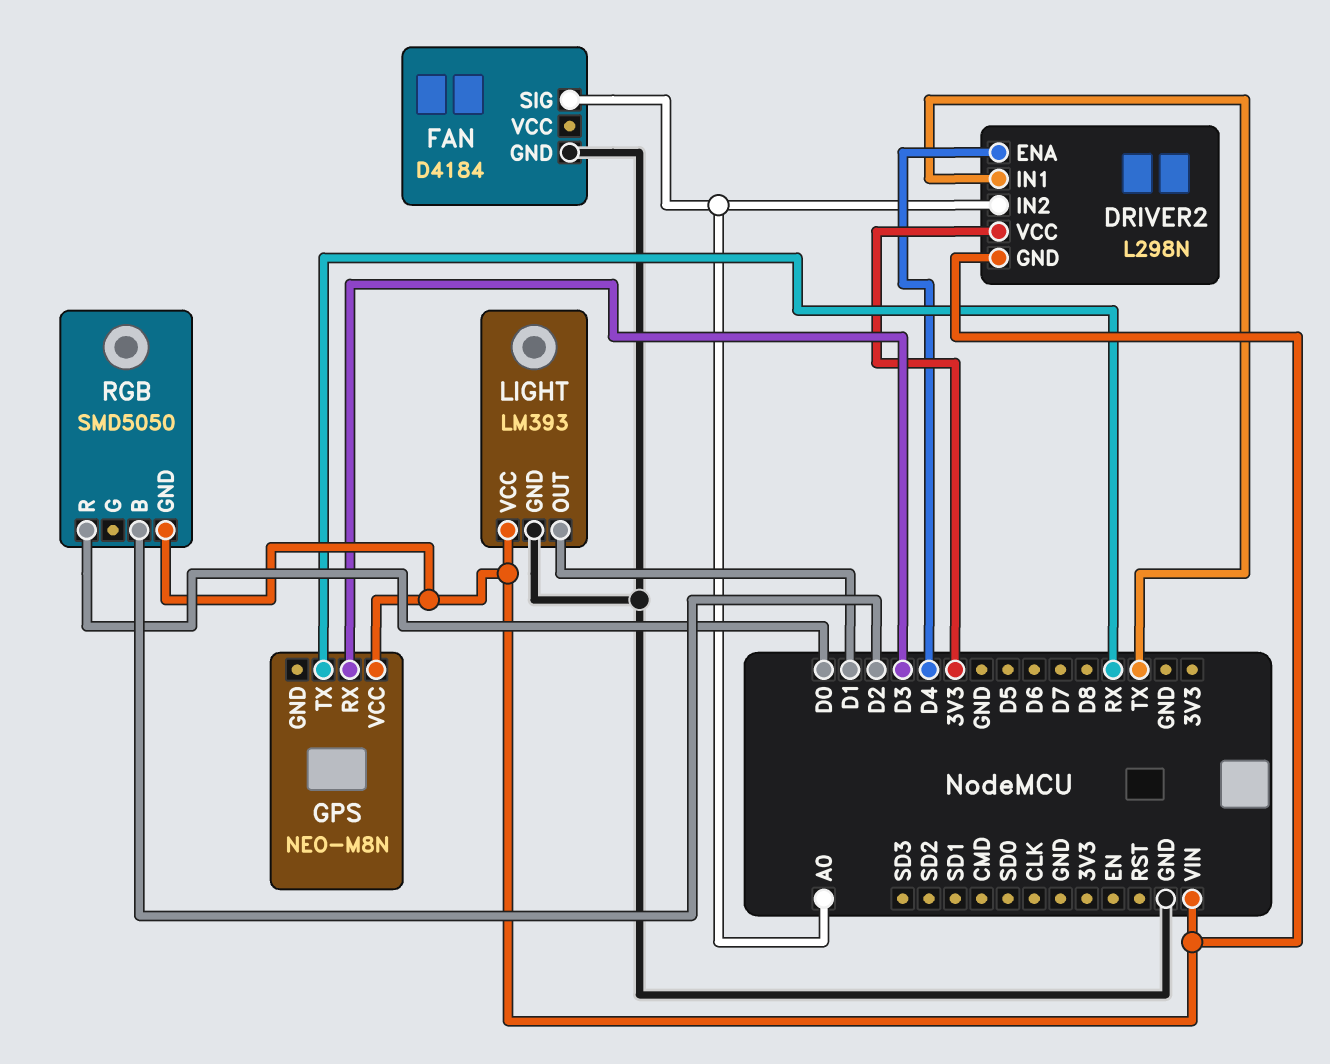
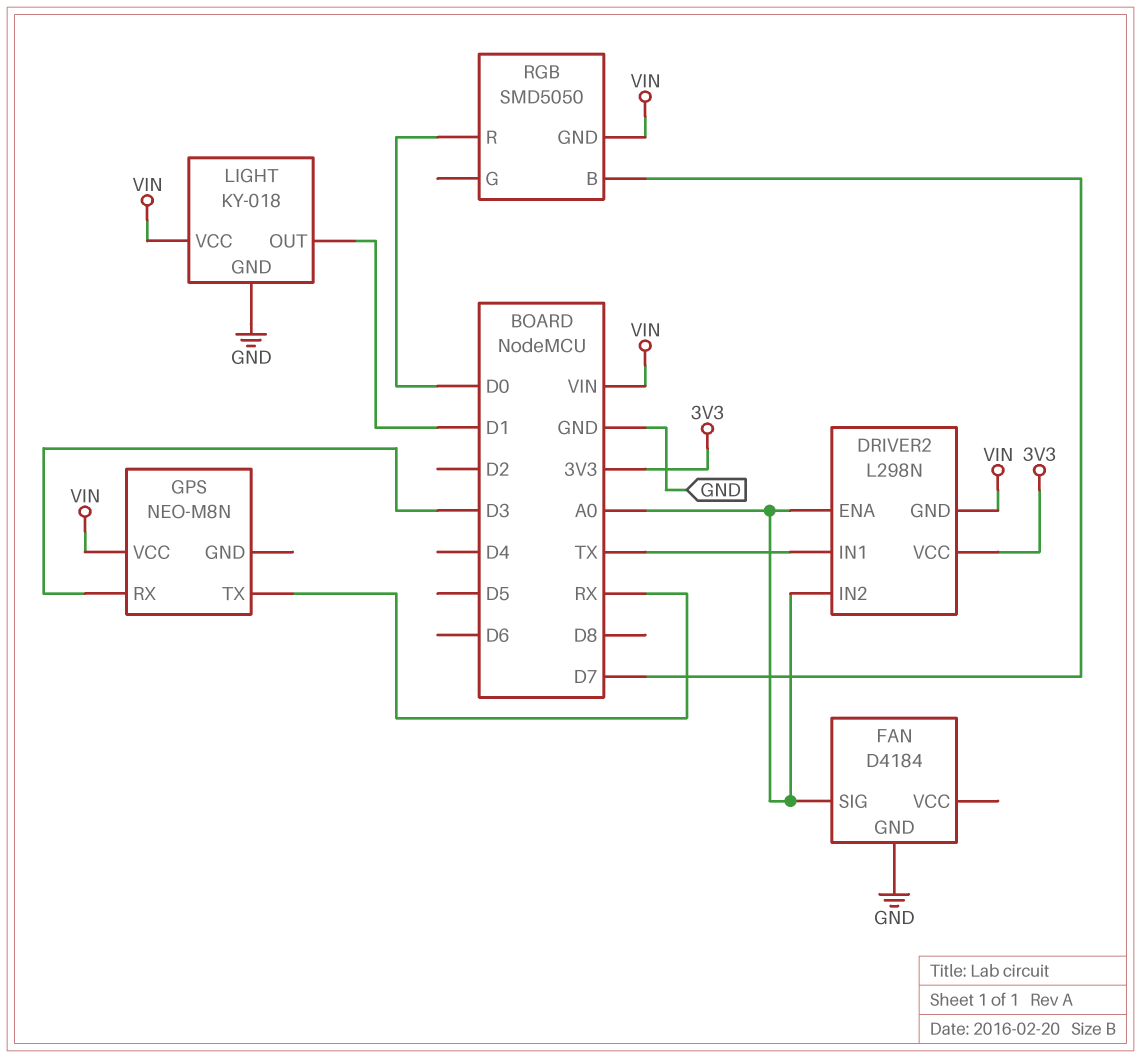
DRIVER2 pin ENA: D4 -> A0
LIGHT: LM393 -> KY-018
RGB pin B: D2 -> D7

